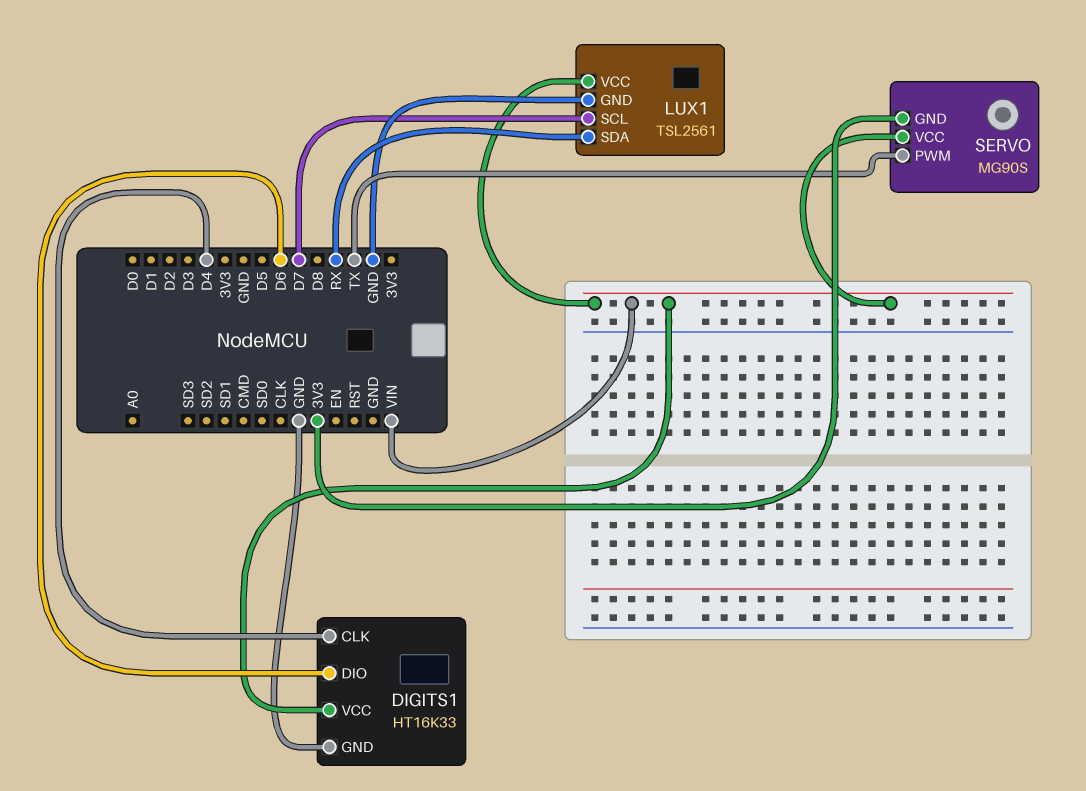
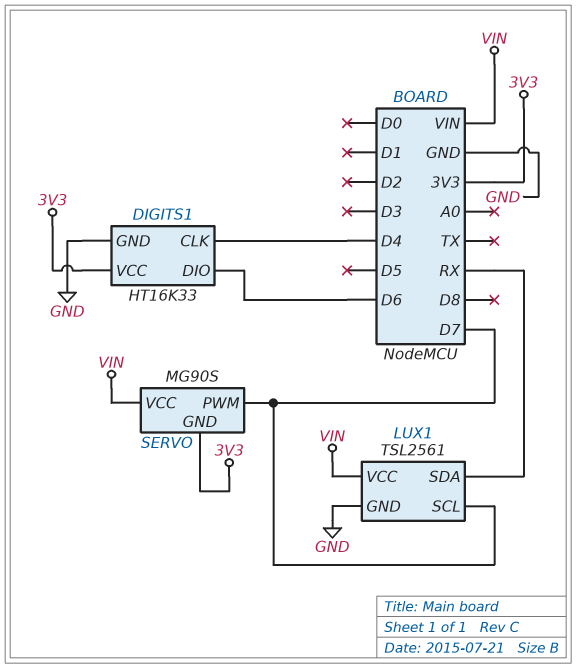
DIGITS1 pin VCC: VIN -> 3V3
SERVO pin PWM: TX -> D7

